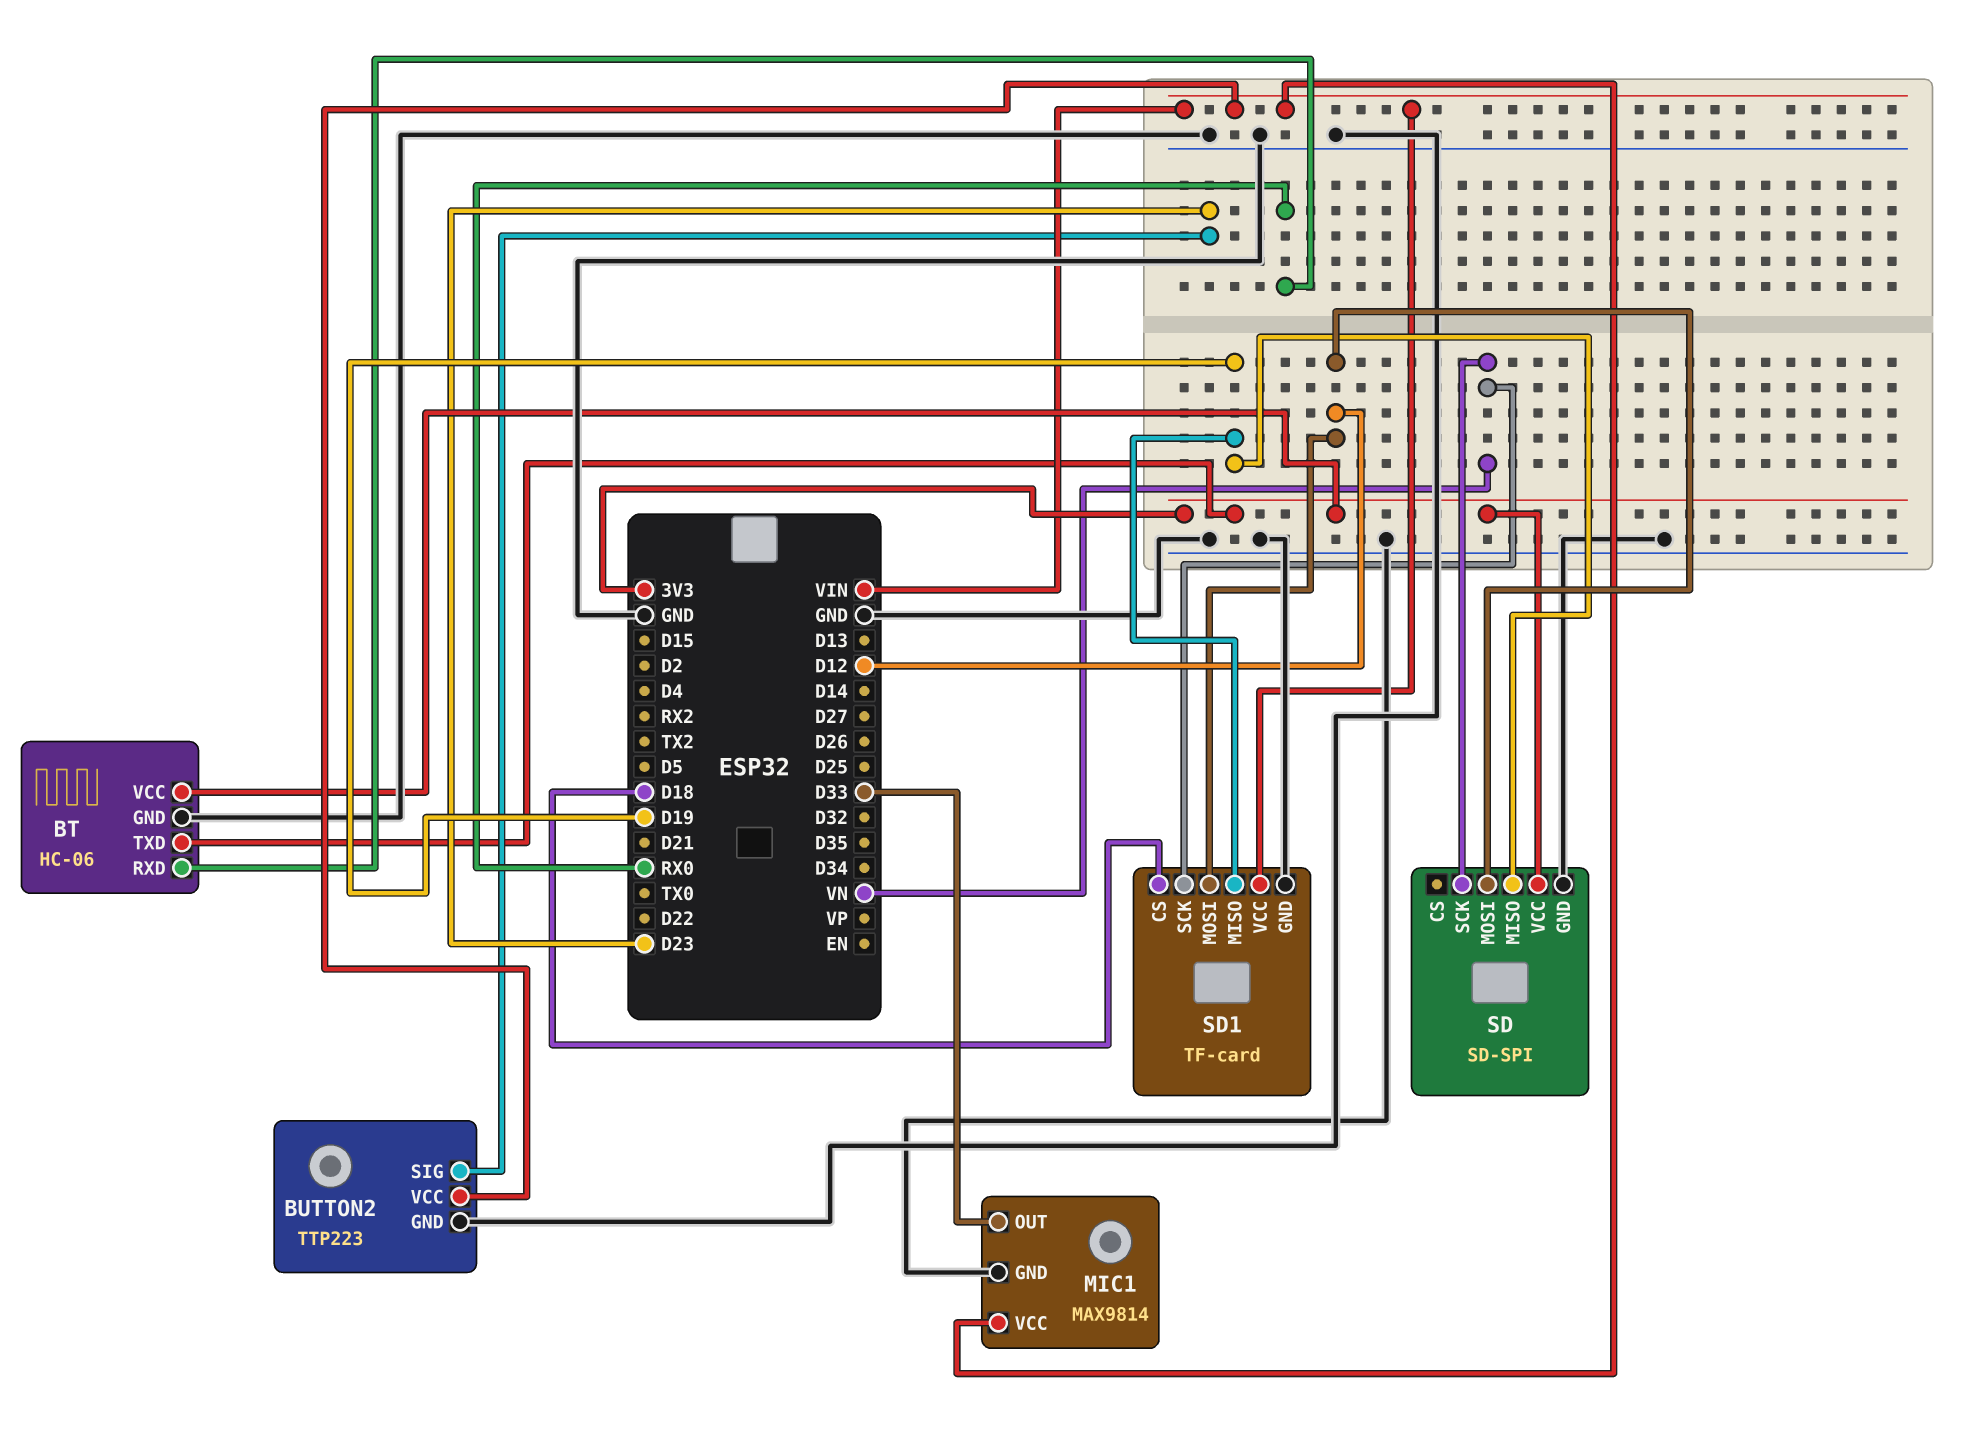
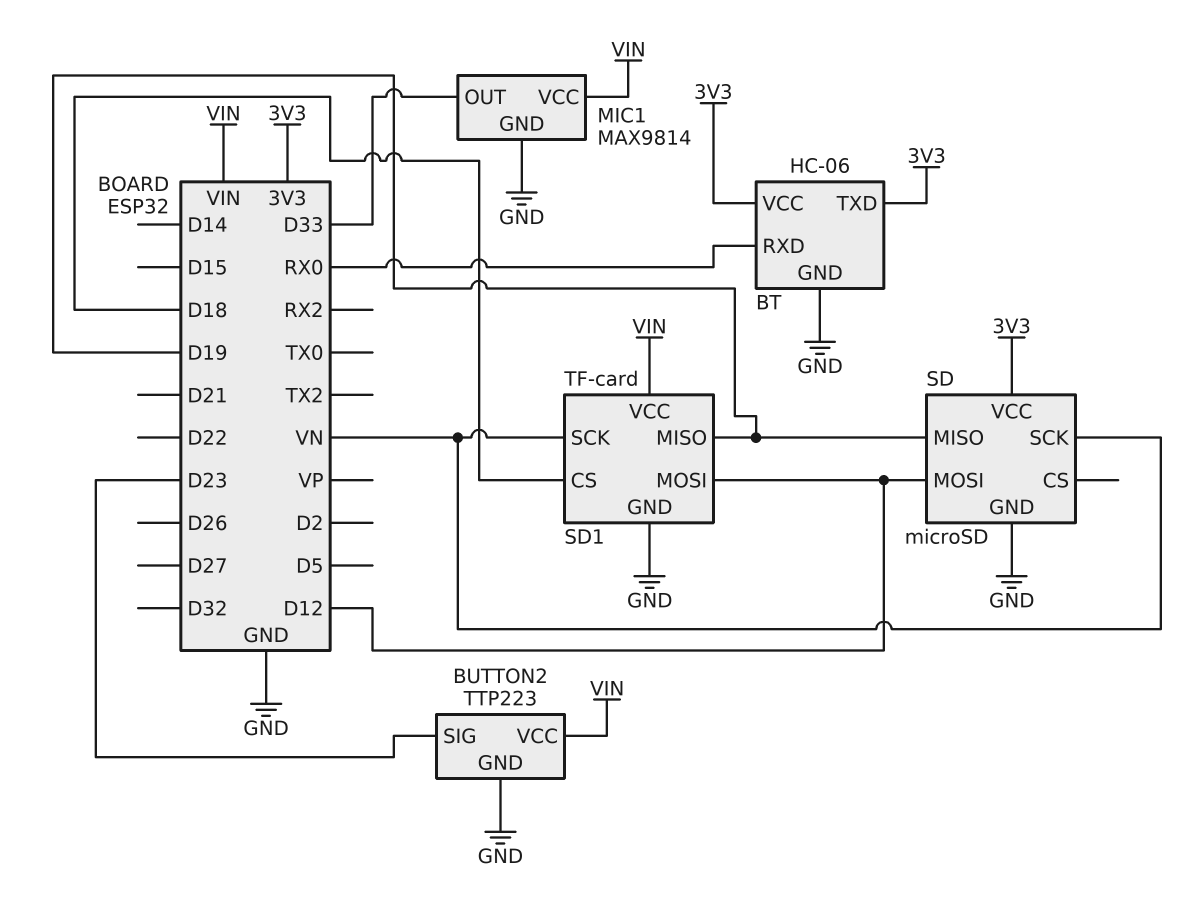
SD: SD-SPI -> microSD

